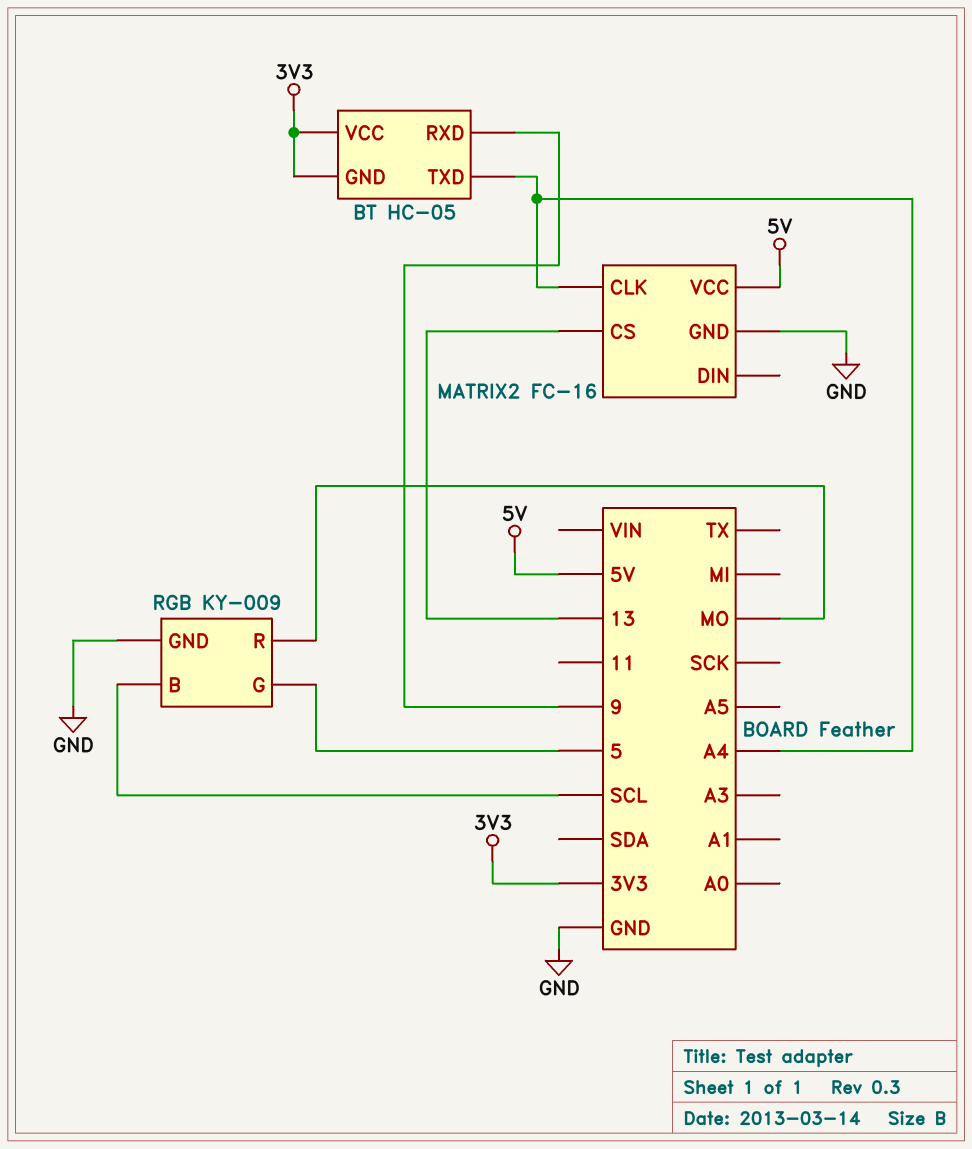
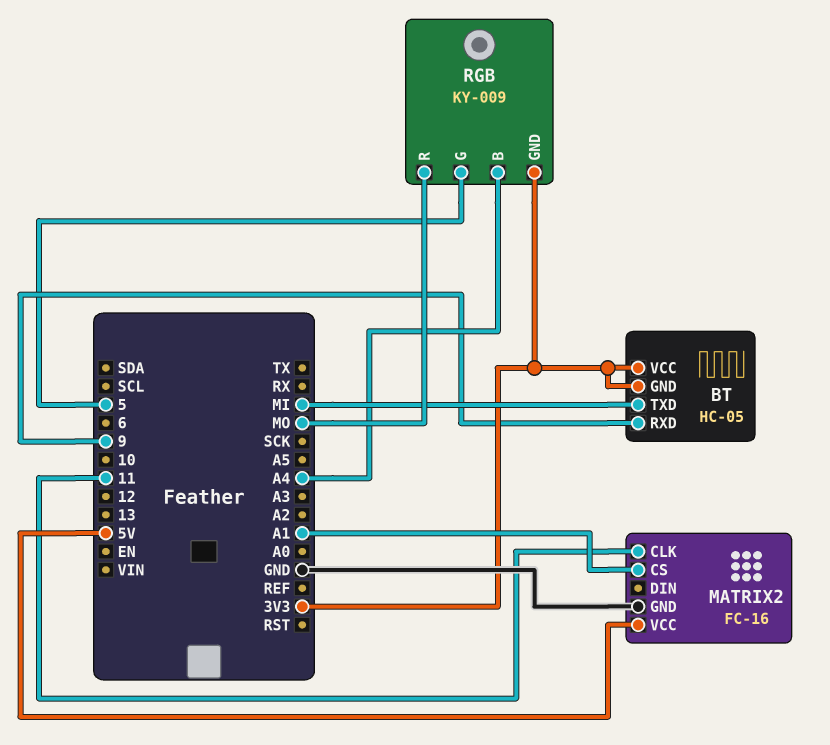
BT pin TXD: A4 -> MI
MATRIX2 pin CLK: A4 -> 11
MATRIX2 pin CS: 13 -> A1
RGB pin B: SCL -> A4
RGB pin GND: GND -> 3V3

